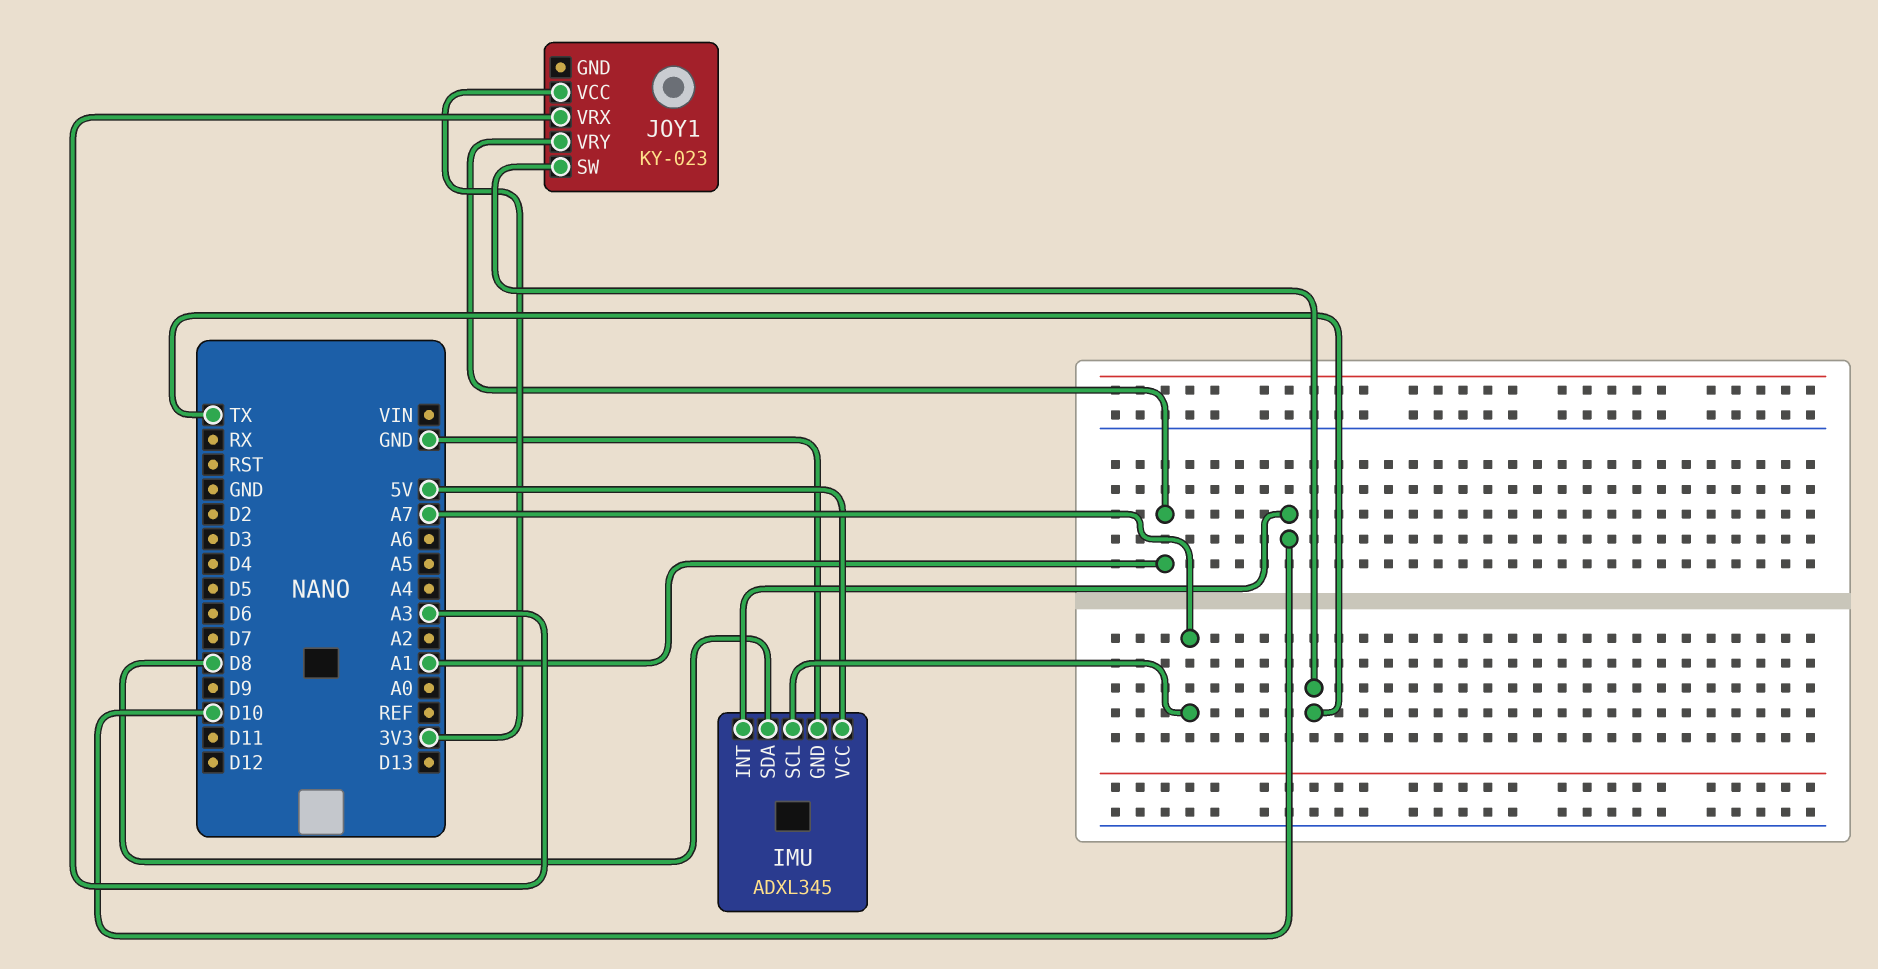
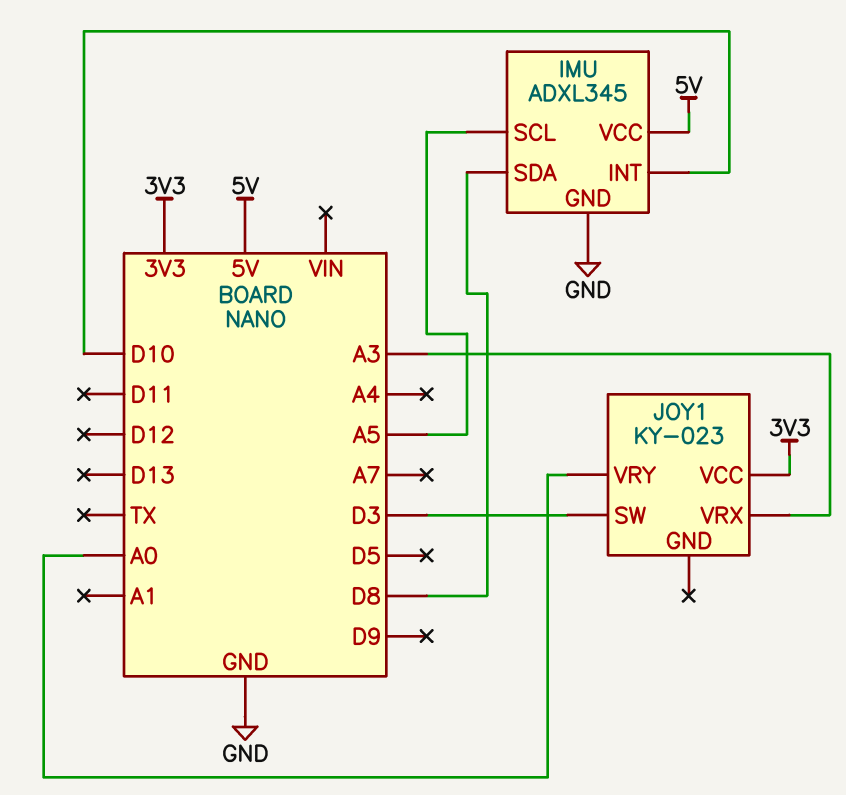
IMU pin SCL: A7 -> A5
JOY1 pin SW: TX -> D3
JOY1 pin VRY: A1 -> A0

